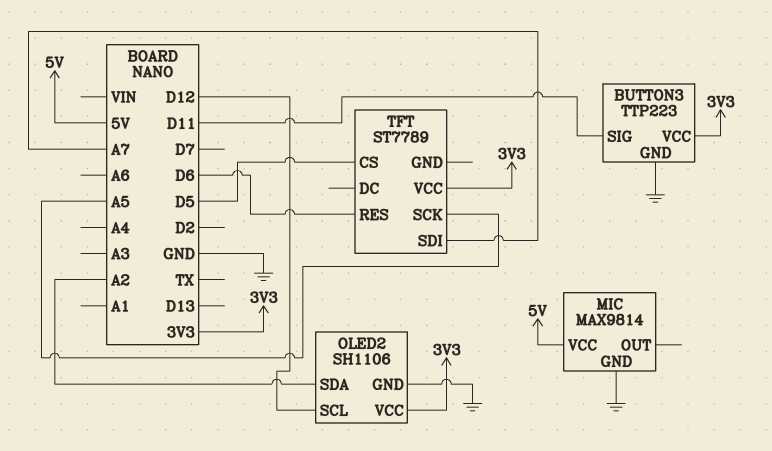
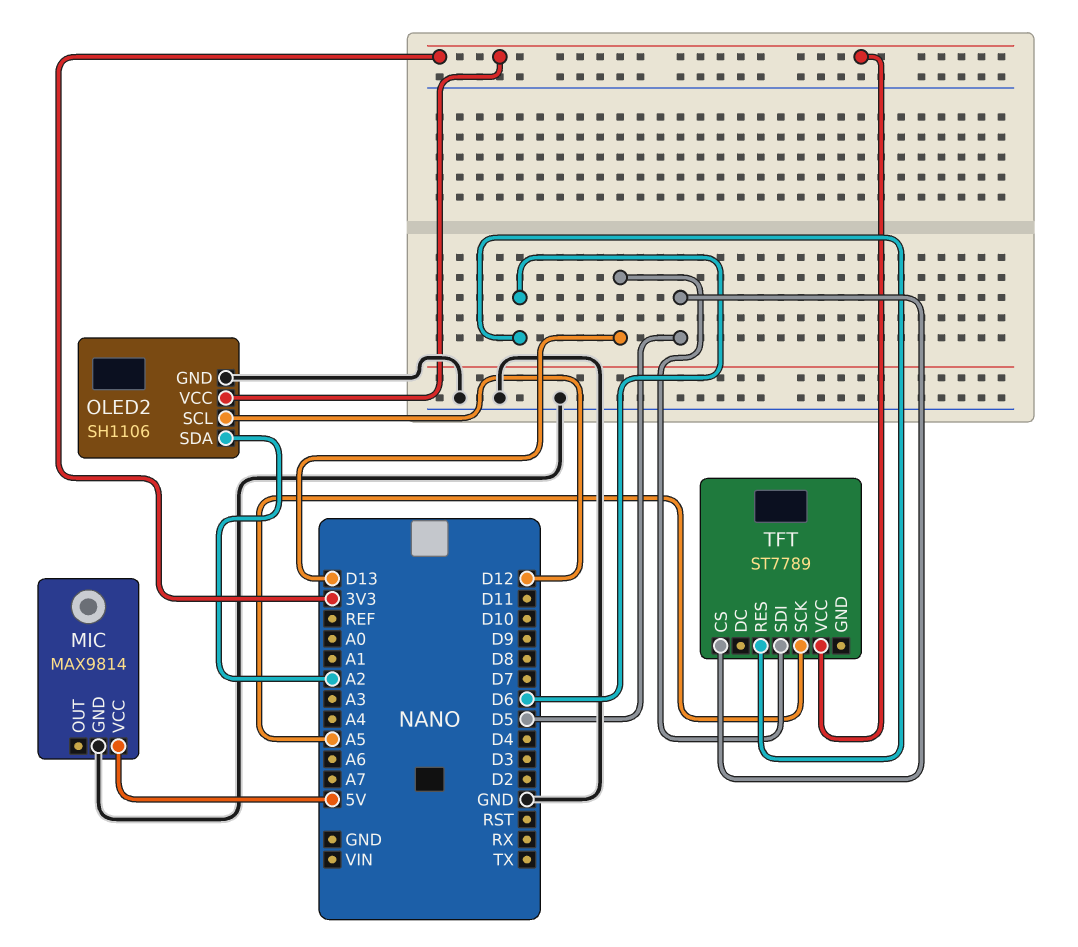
BUTTON3: TTP223 -> none
BUTTON3 pin GND: GND -> none
BUTTON3 pin SIG: D11 -> none
BUTTON3 pin VCC: 3V3 -> none
TFT pin SDI: A7 -> D13

